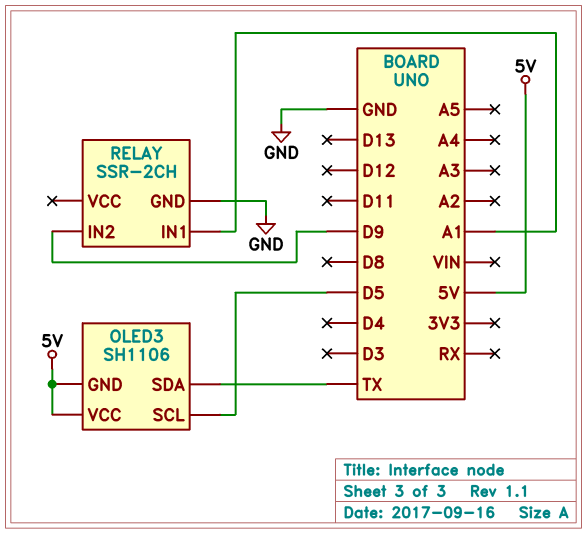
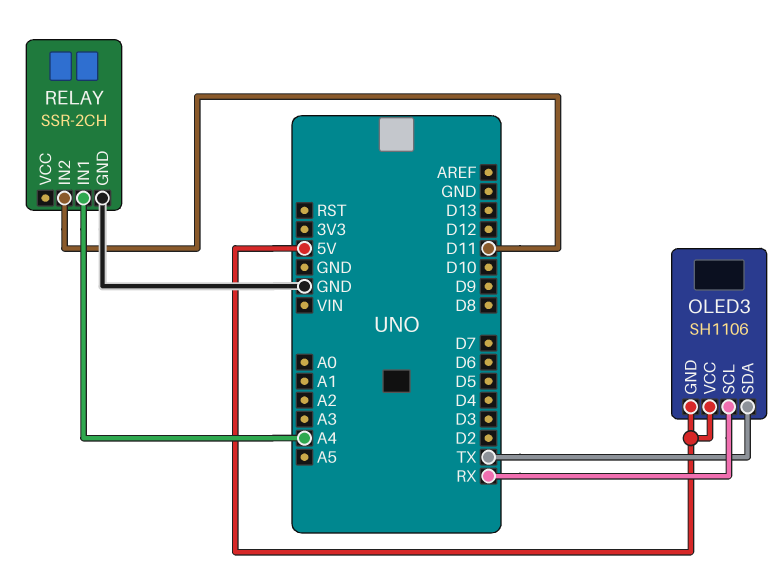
OLED3 pin SCL: D5 -> RX
RELAY pin IN1: A1 -> A4
RELAY pin IN2: D9 -> D11

